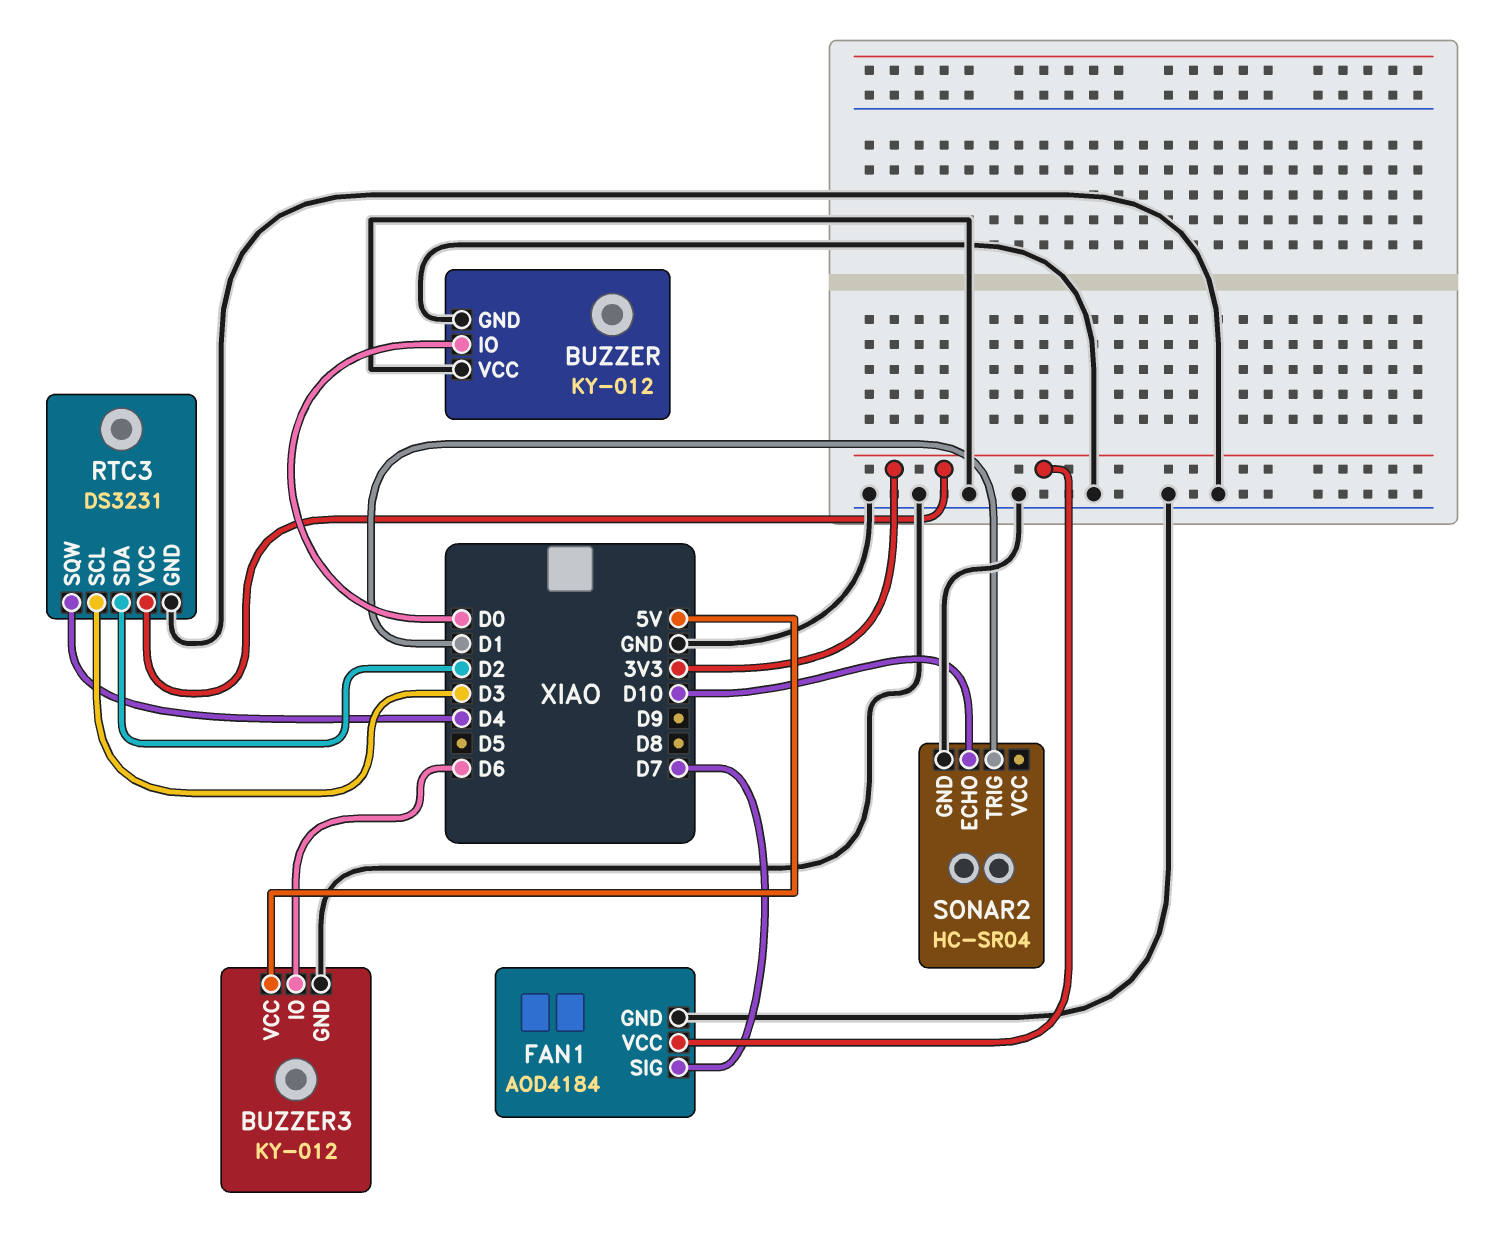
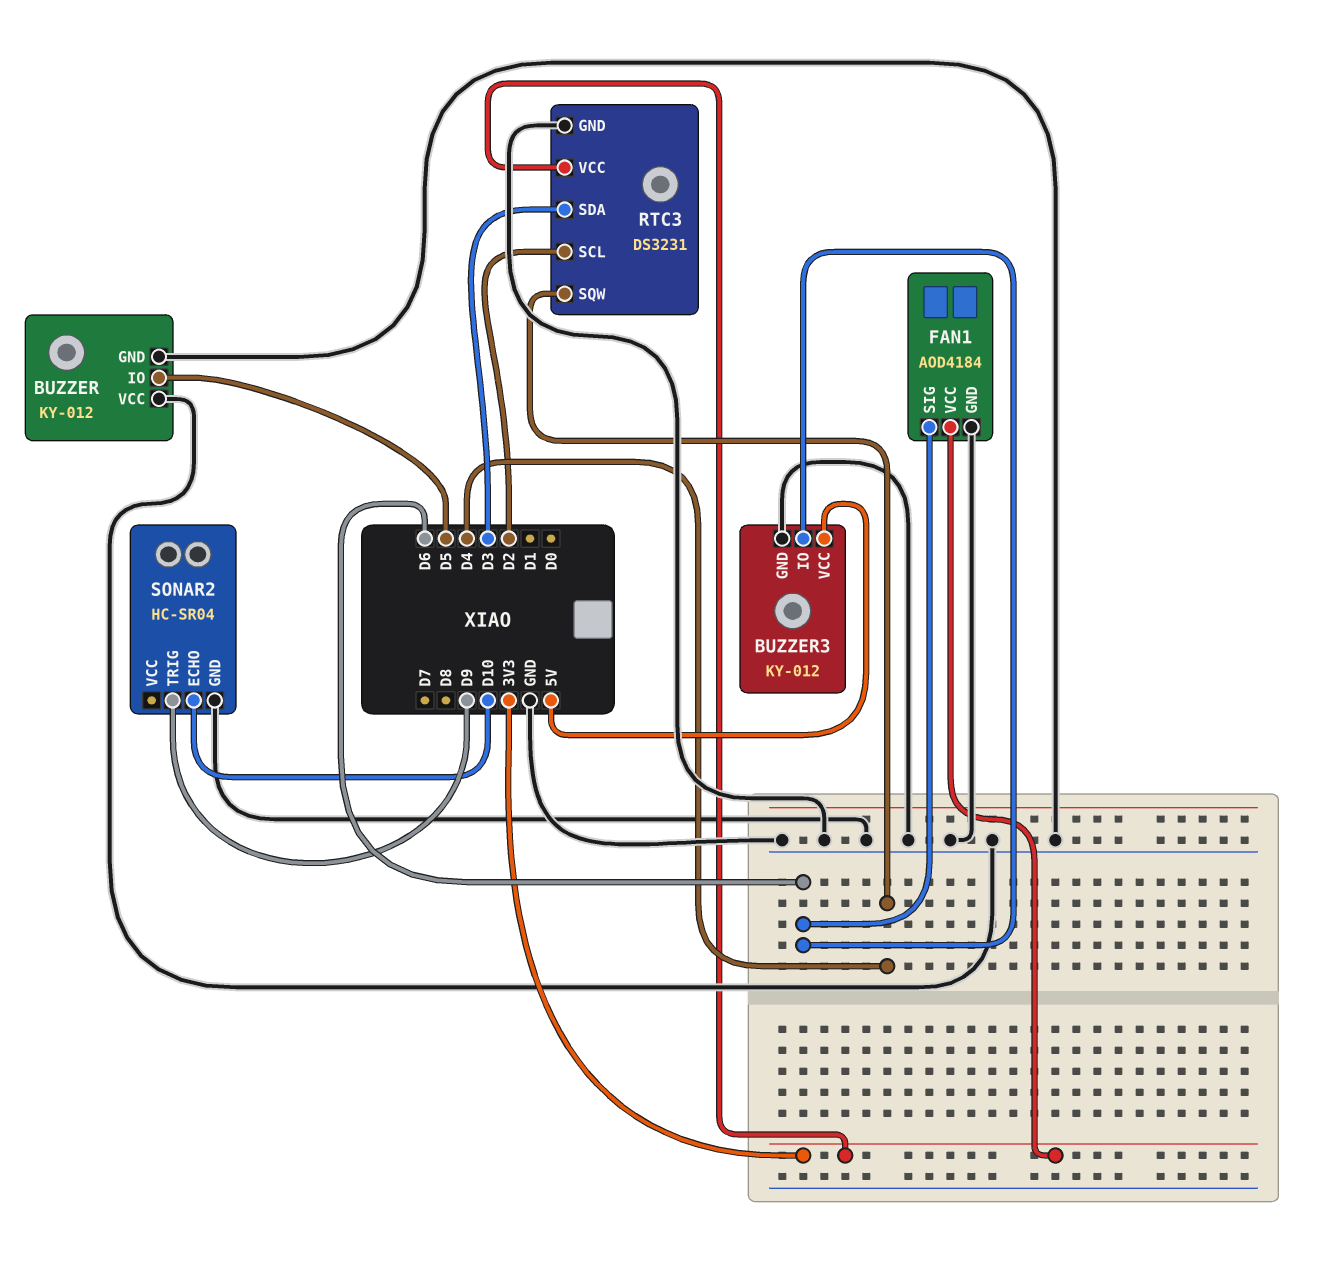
BUZZER pin IO: D0 -> D5
FAN1 pin SIG: D7 -> D6
RTC3 pin SCL: D3 -> D2
RTC3 pin SDA: D2 -> D3
SONAR2 pin TRIG: D1 -> D9

